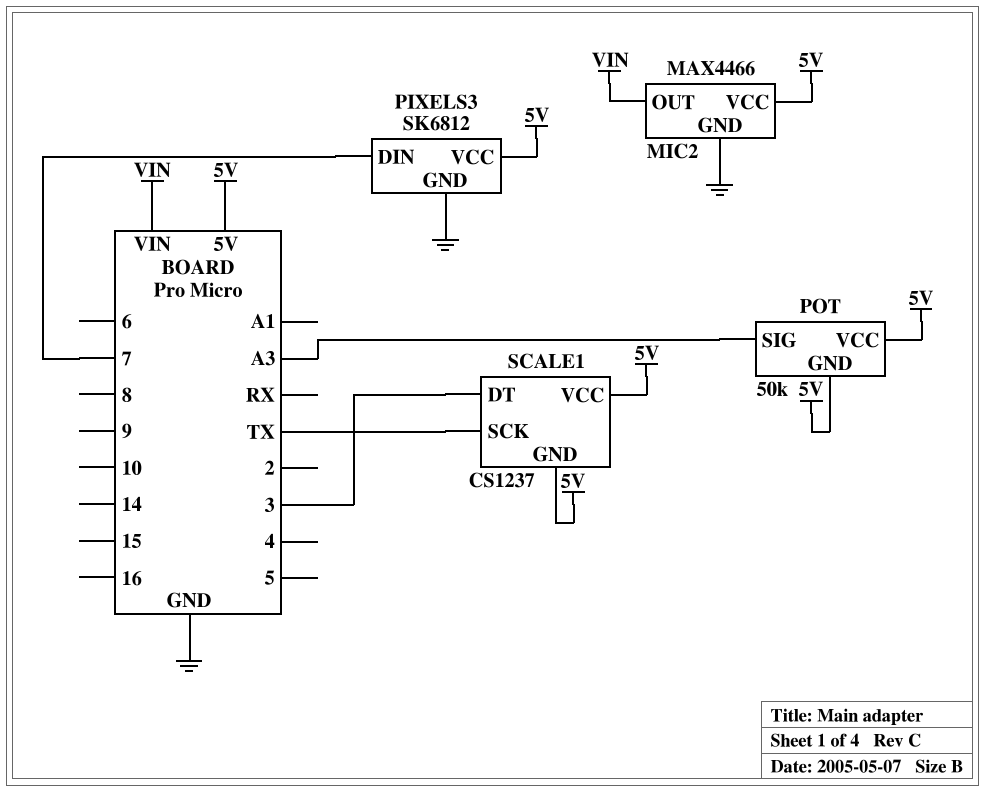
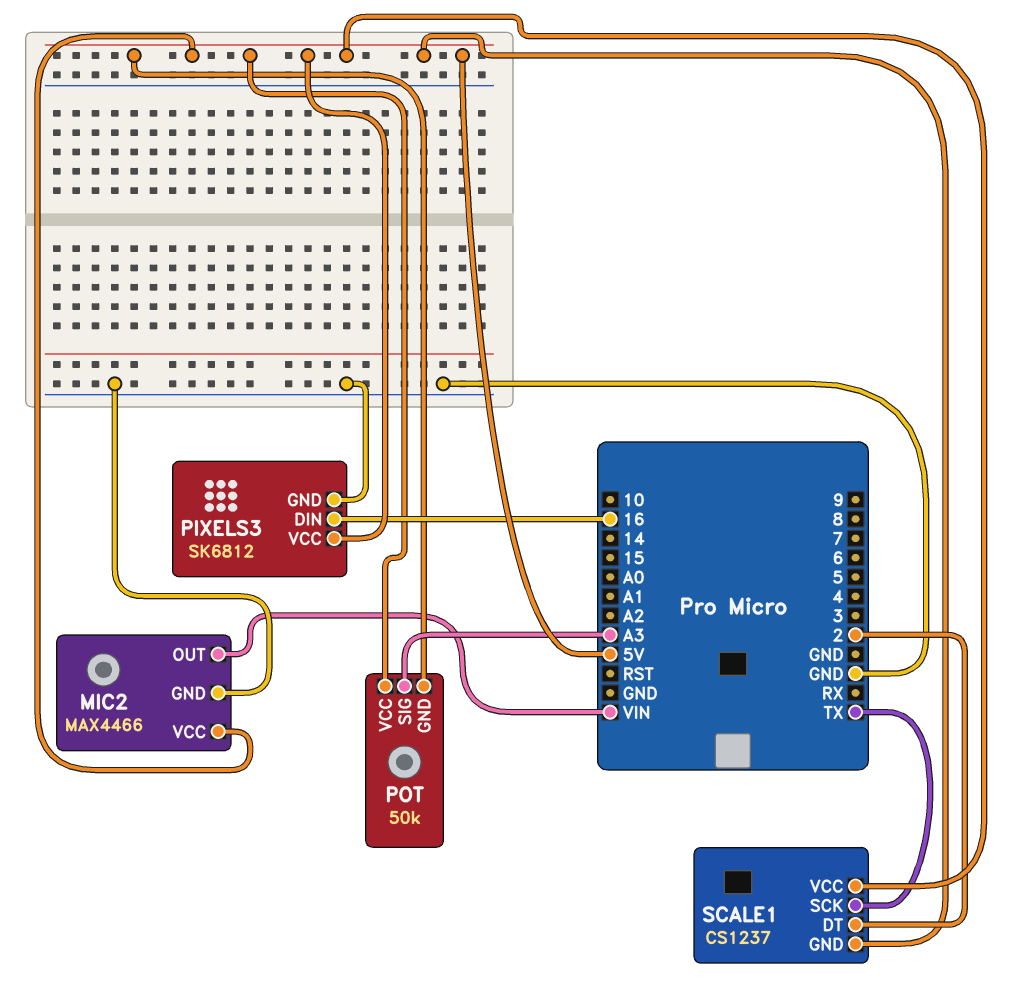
PIXELS3 pin DIN: 7 -> 16
SCALE1 pin DT: 3 -> 2

